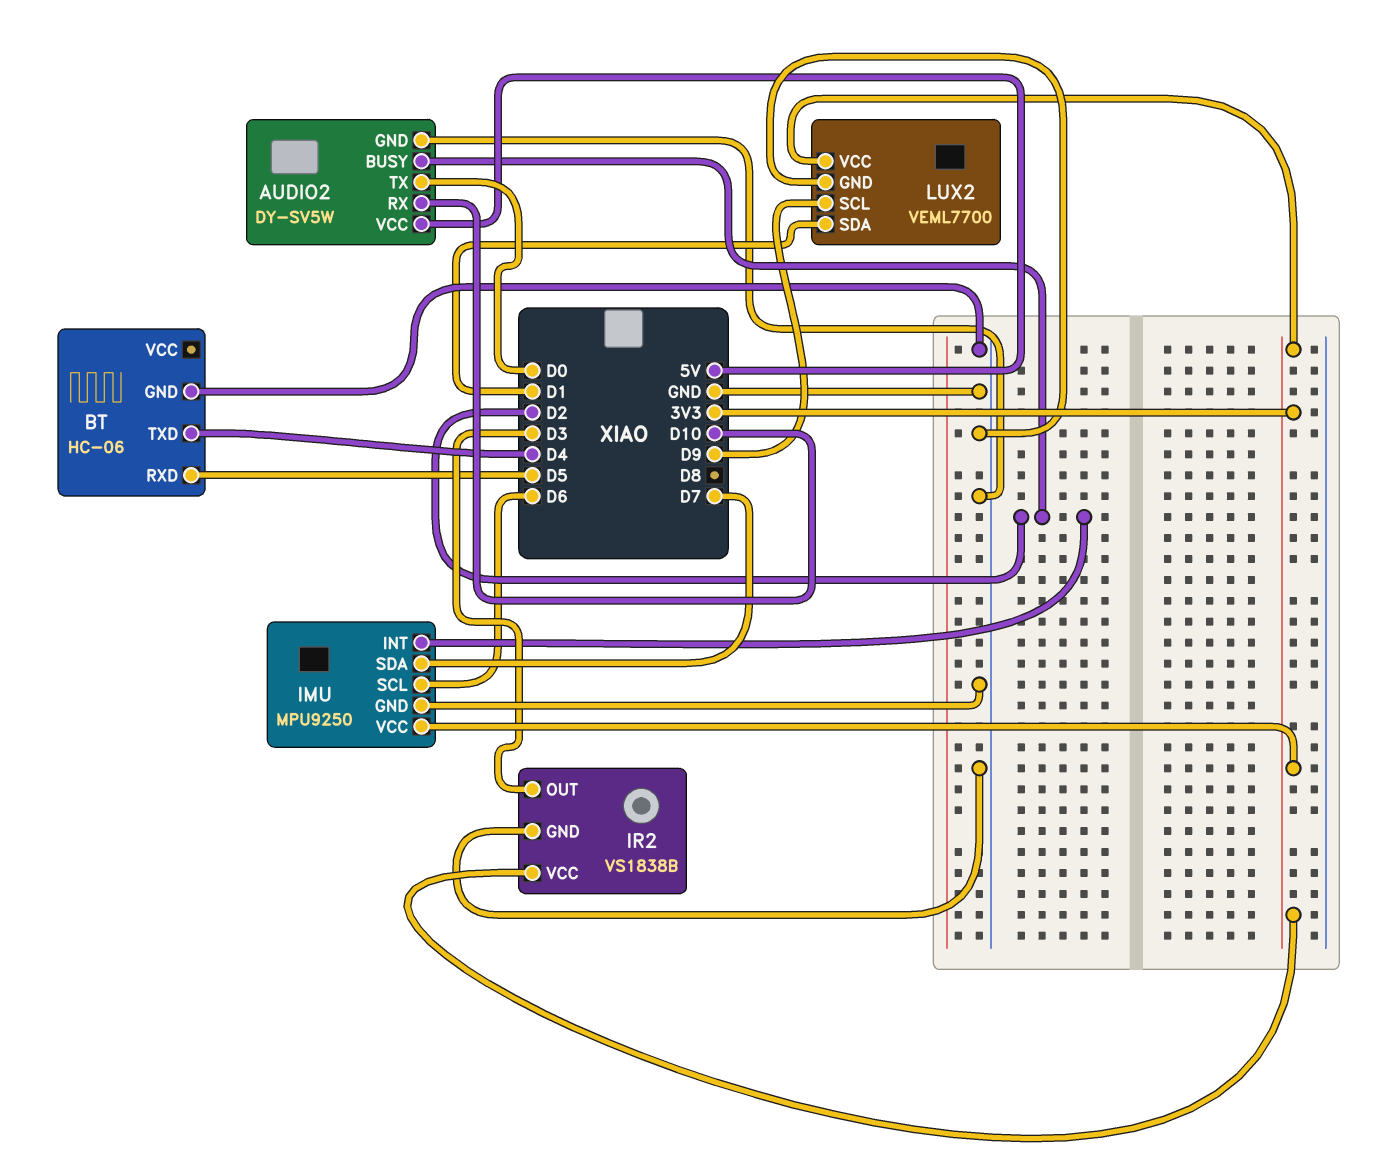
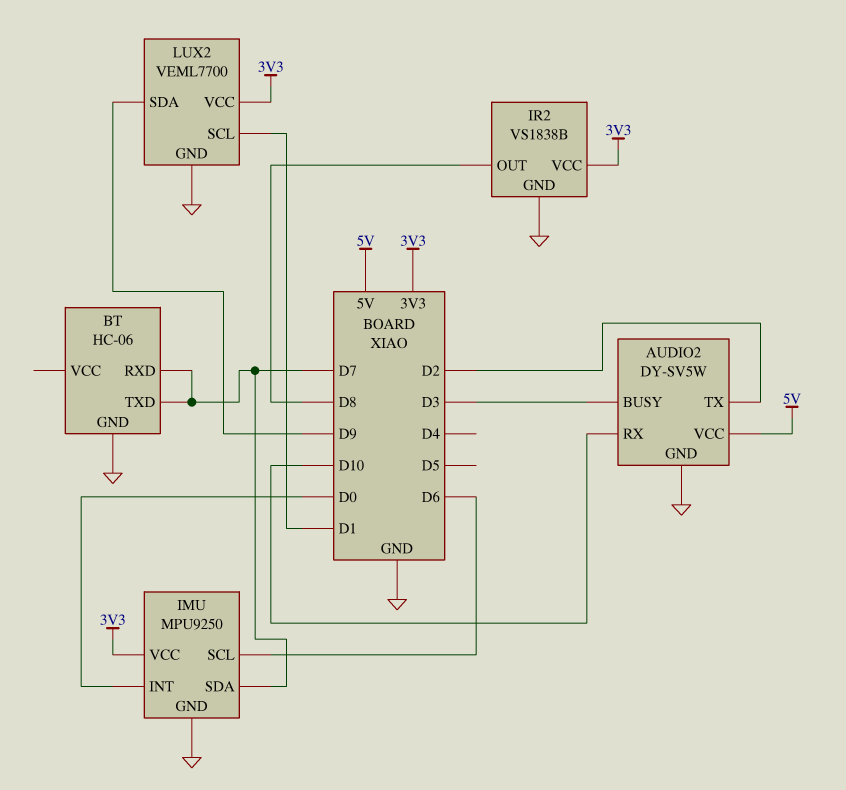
AUDIO2 pin BUSY: D2 -> D3
AUDIO2 pin TX: D0 -> D2
BT pin RXD: D5 -> D7
BT pin TXD: D4 -> D7
IMU pin INT: D2 -> D0
IR2 pin OUT: D3 -> D8
LUX2 pin SCL: D9 -> D1
LUX2 pin SDA: D1 -> D9

